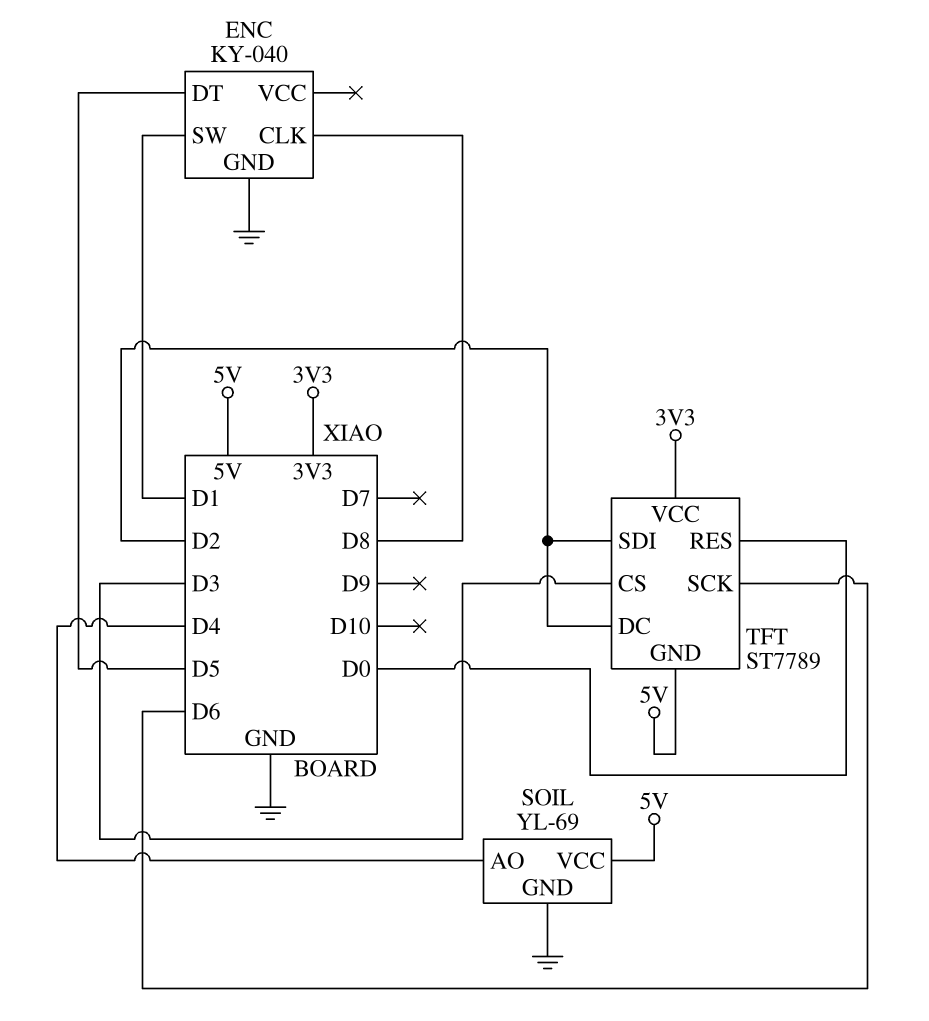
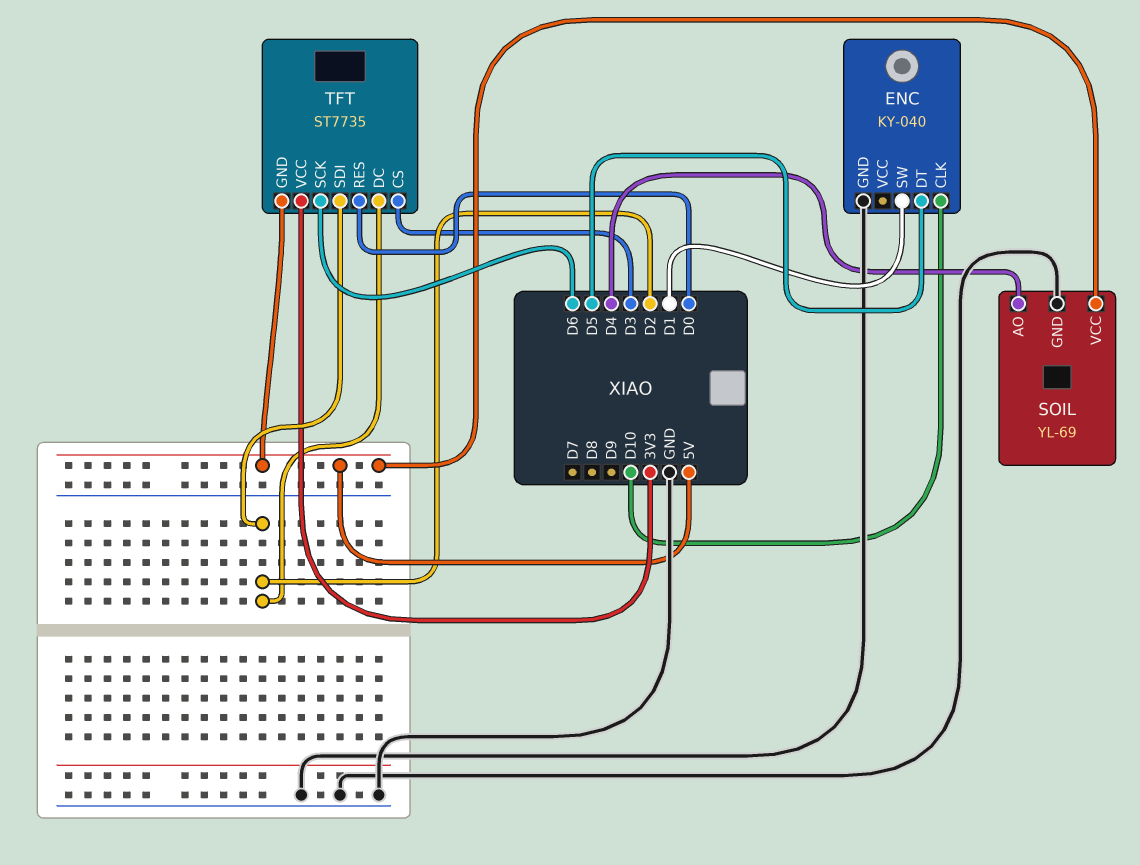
ENC pin CLK: D8 -> D10
TFT: ST7789 -> ST7735

